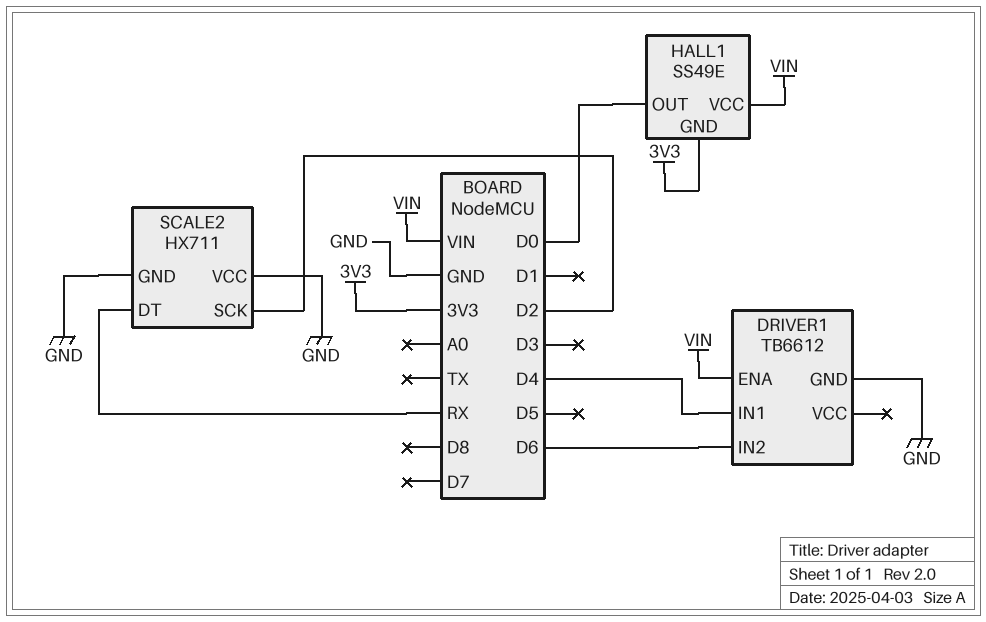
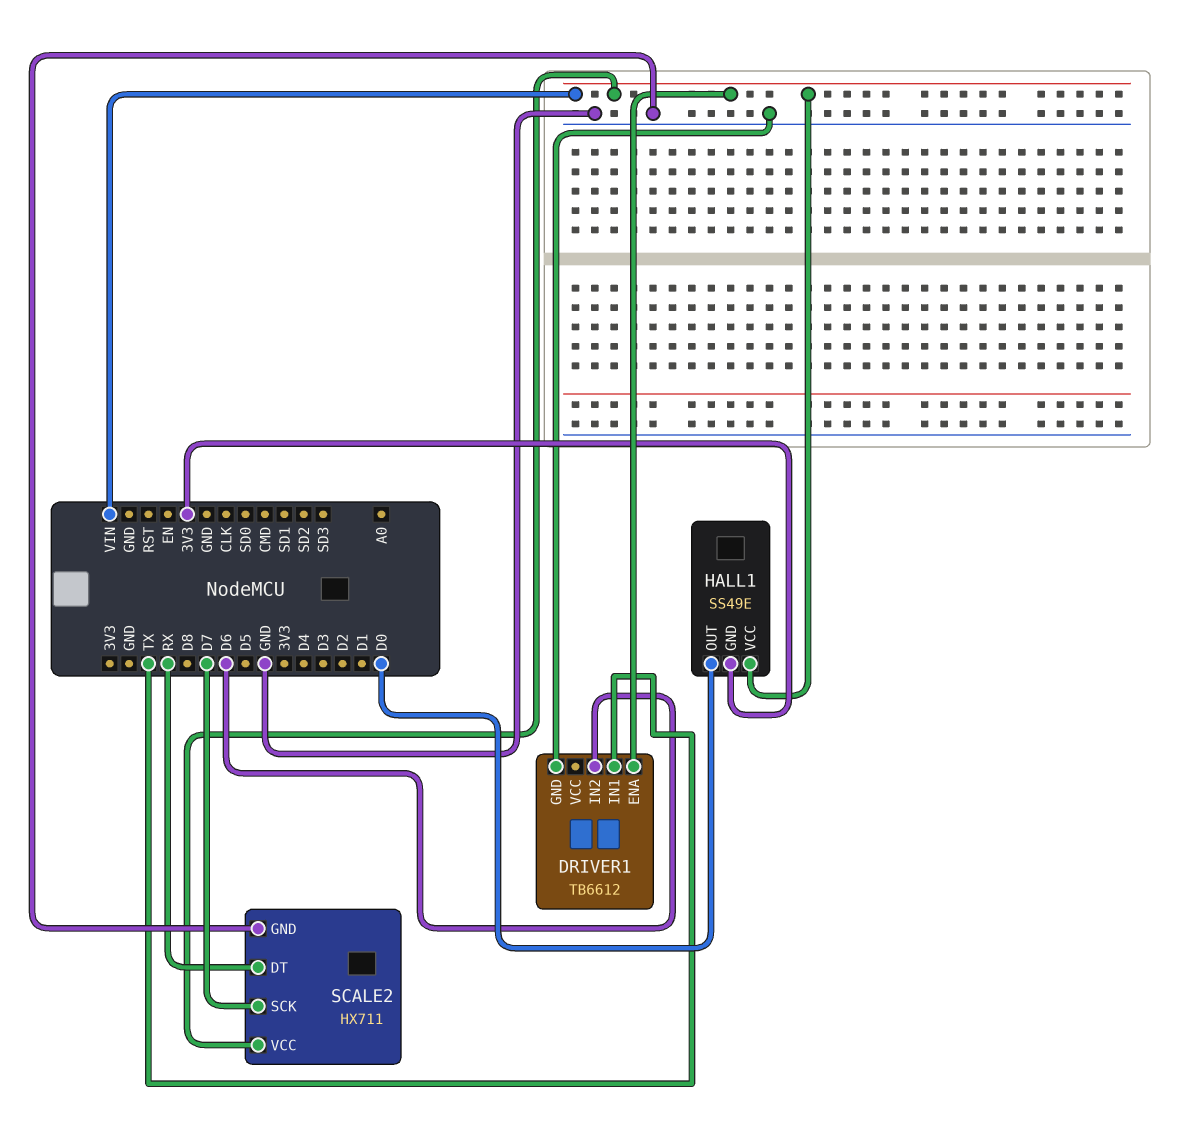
DRIVER1 pin IN1: D4 -> TX
SCALE2 pin SCK: D2 -> D7
SCALE2 pin VCC: GND -> VIN

